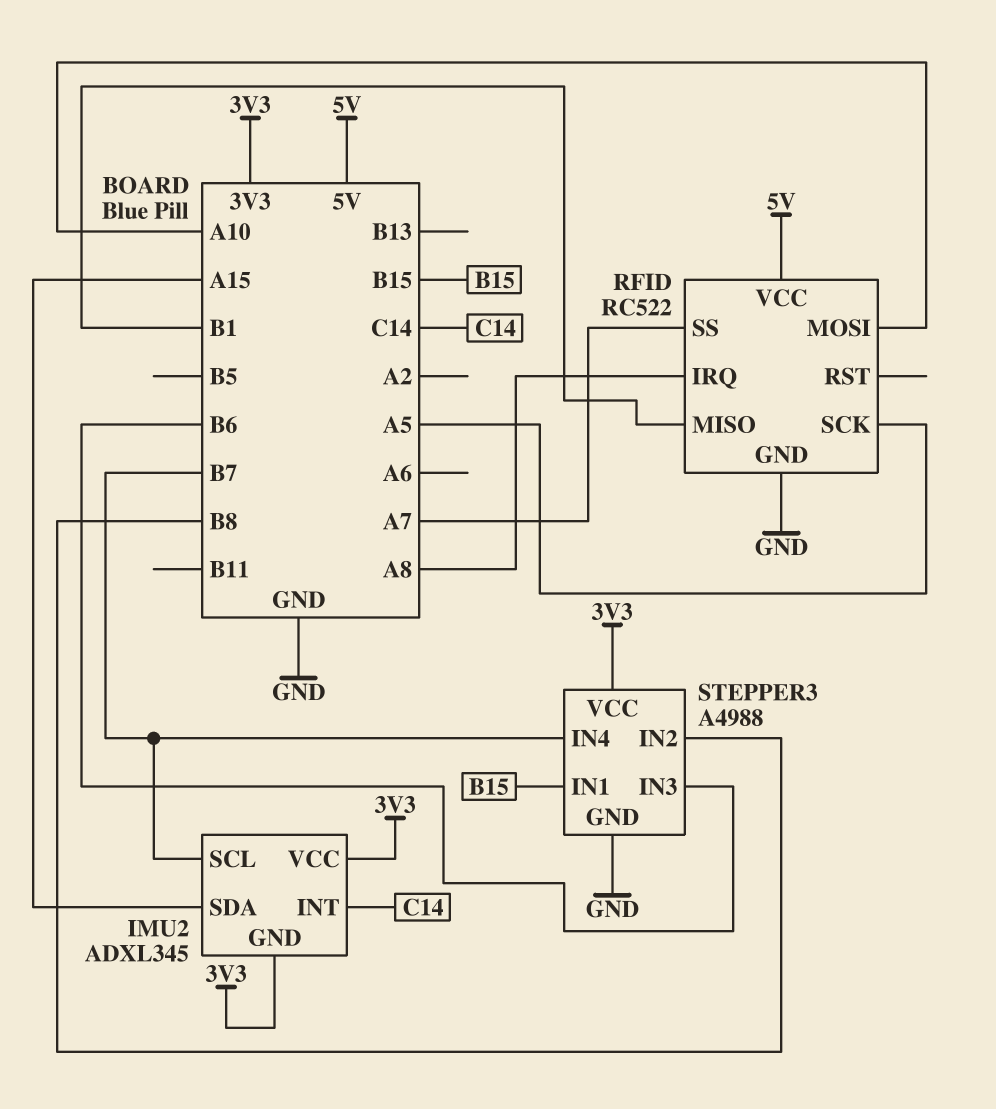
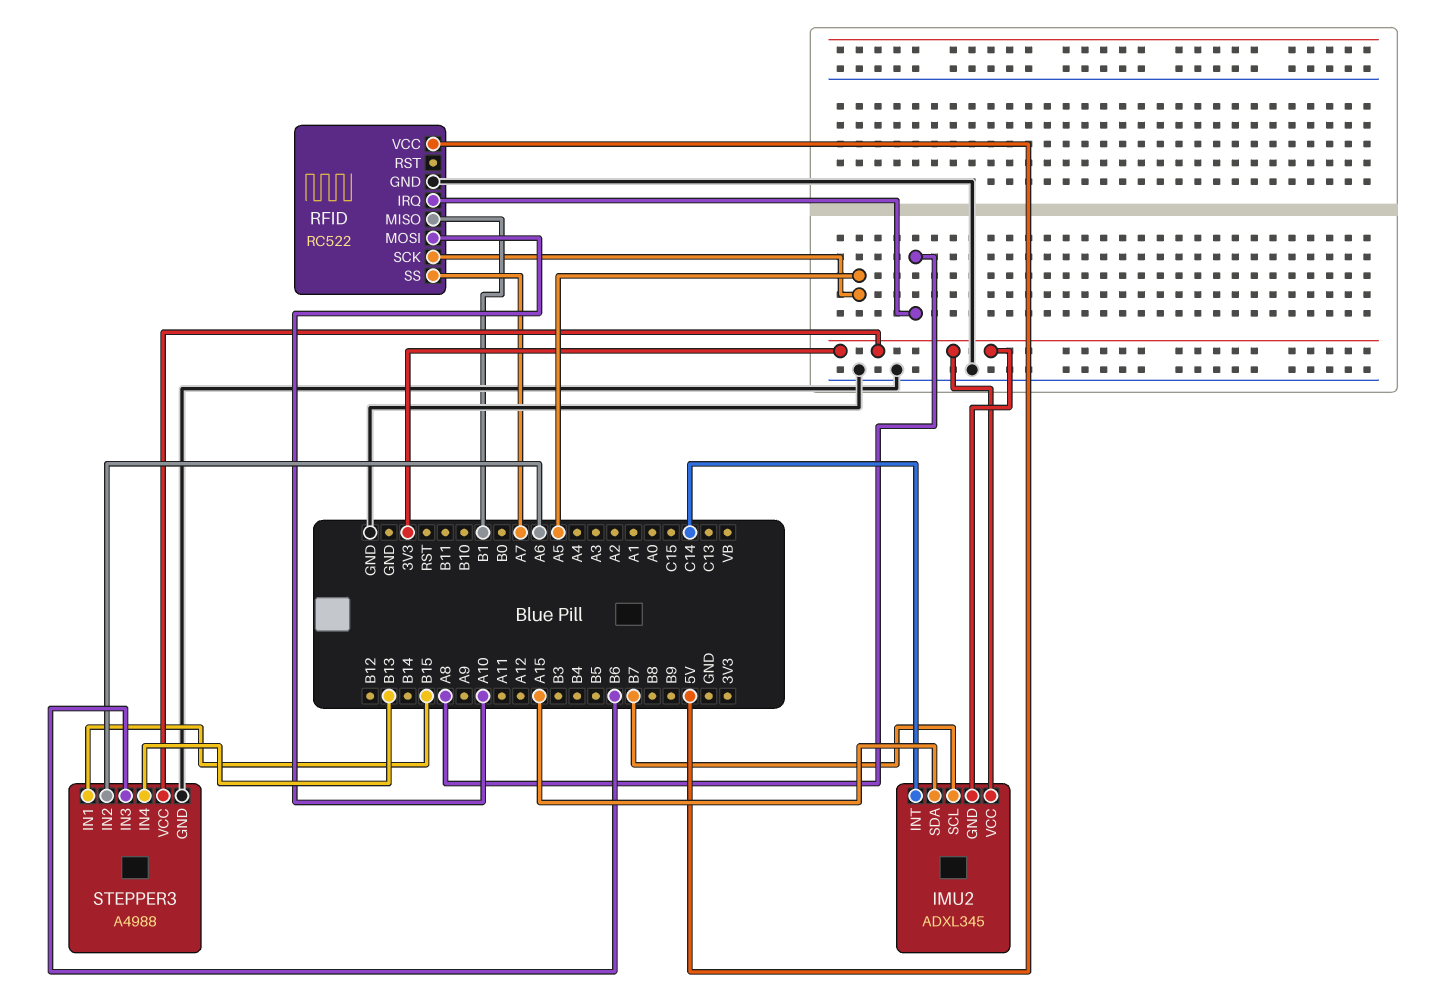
STEPPER3 pin IN2: B8 -> A6
STEPPER3 pin IN4: B7 -> B13

